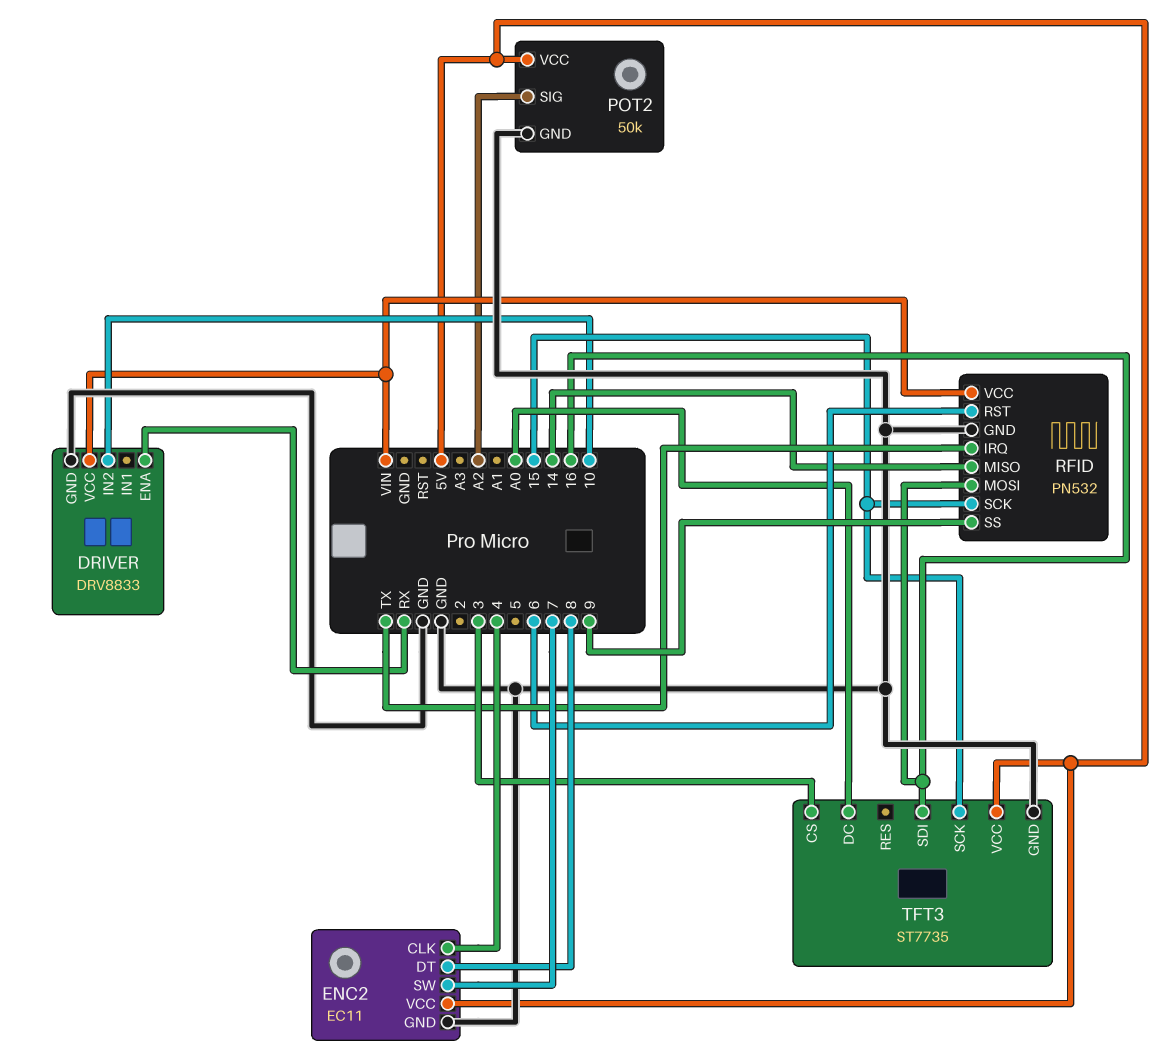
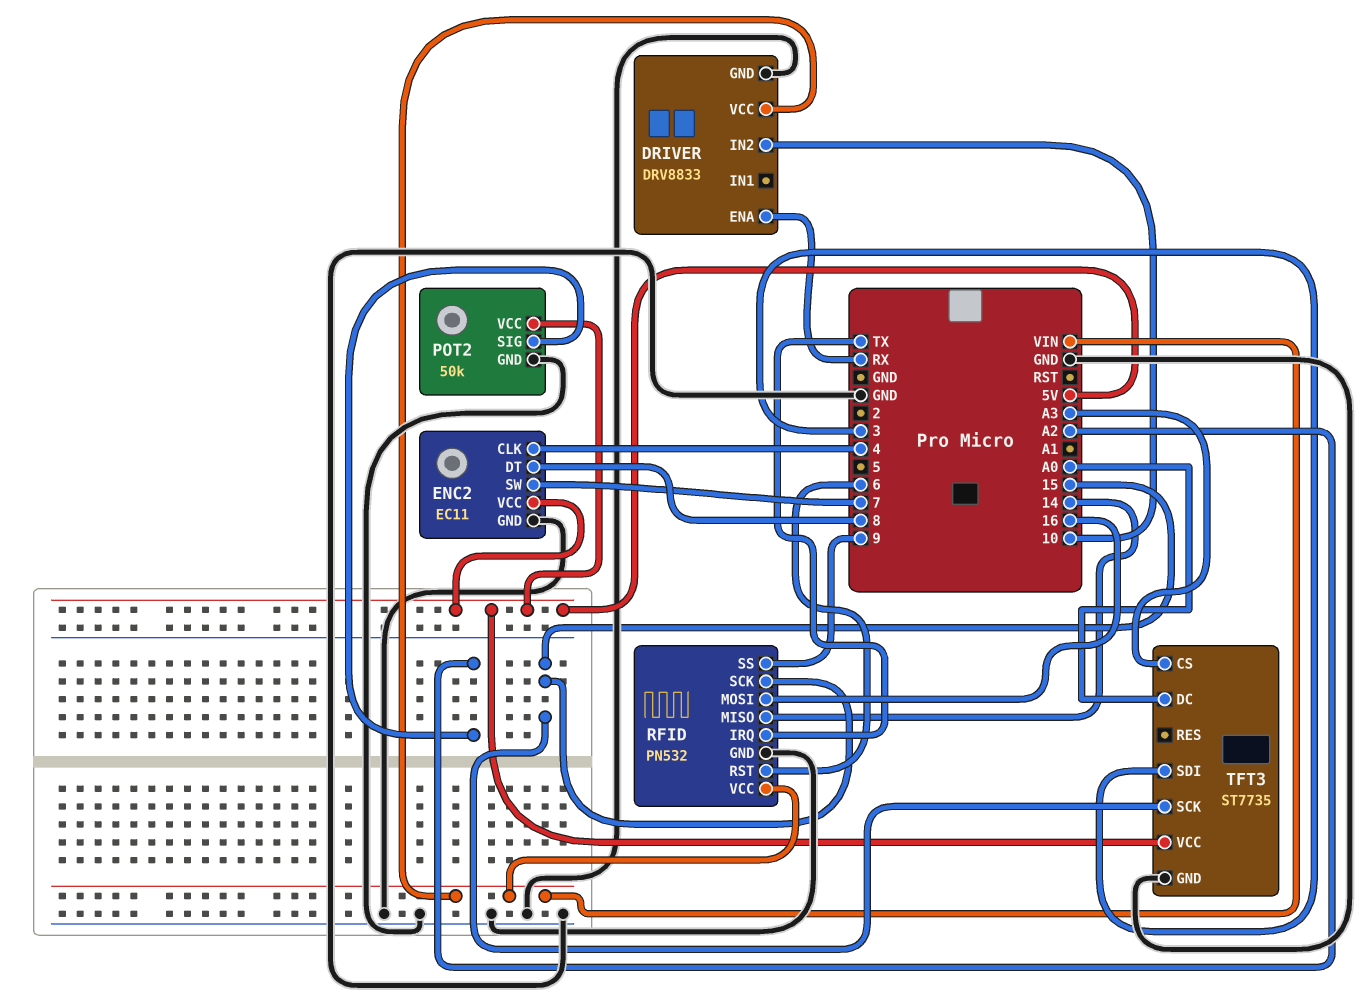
TFT3 pin CS: 3 -> A3
TFT3 pin SDI: 16 -> 3

